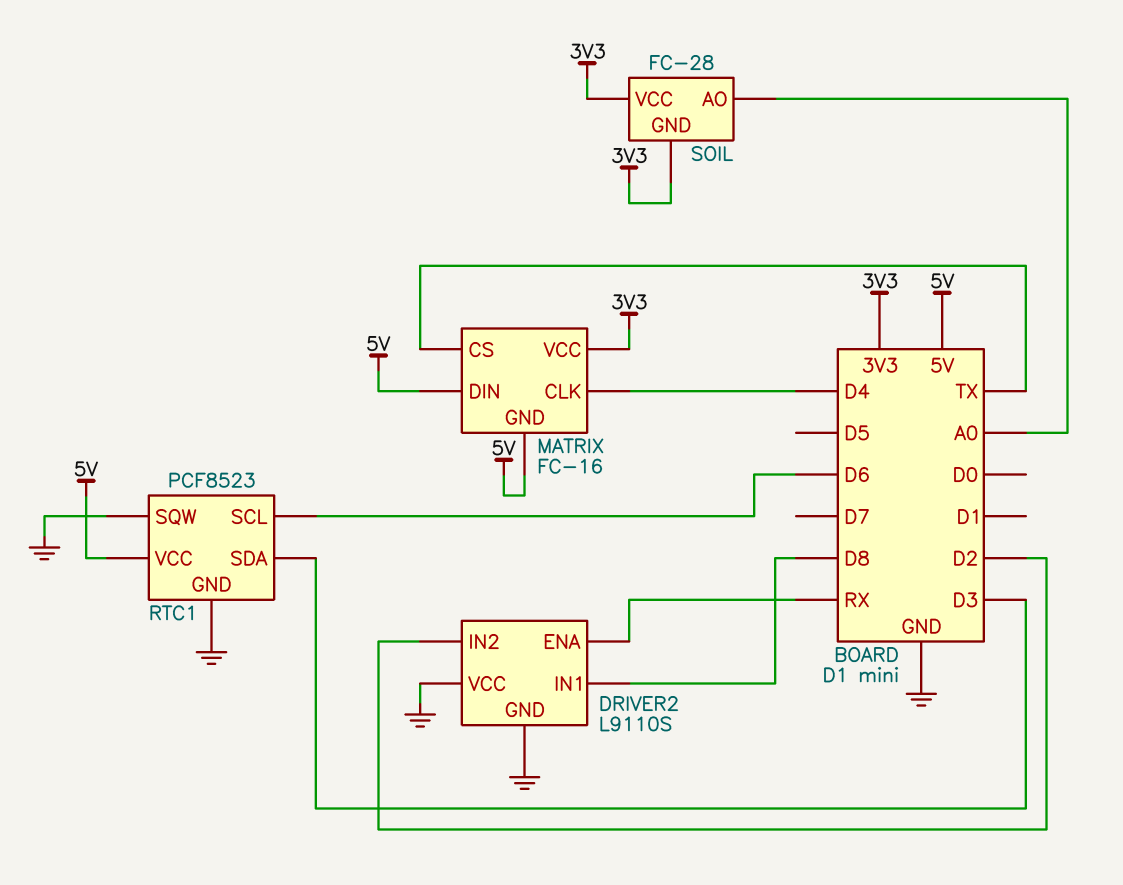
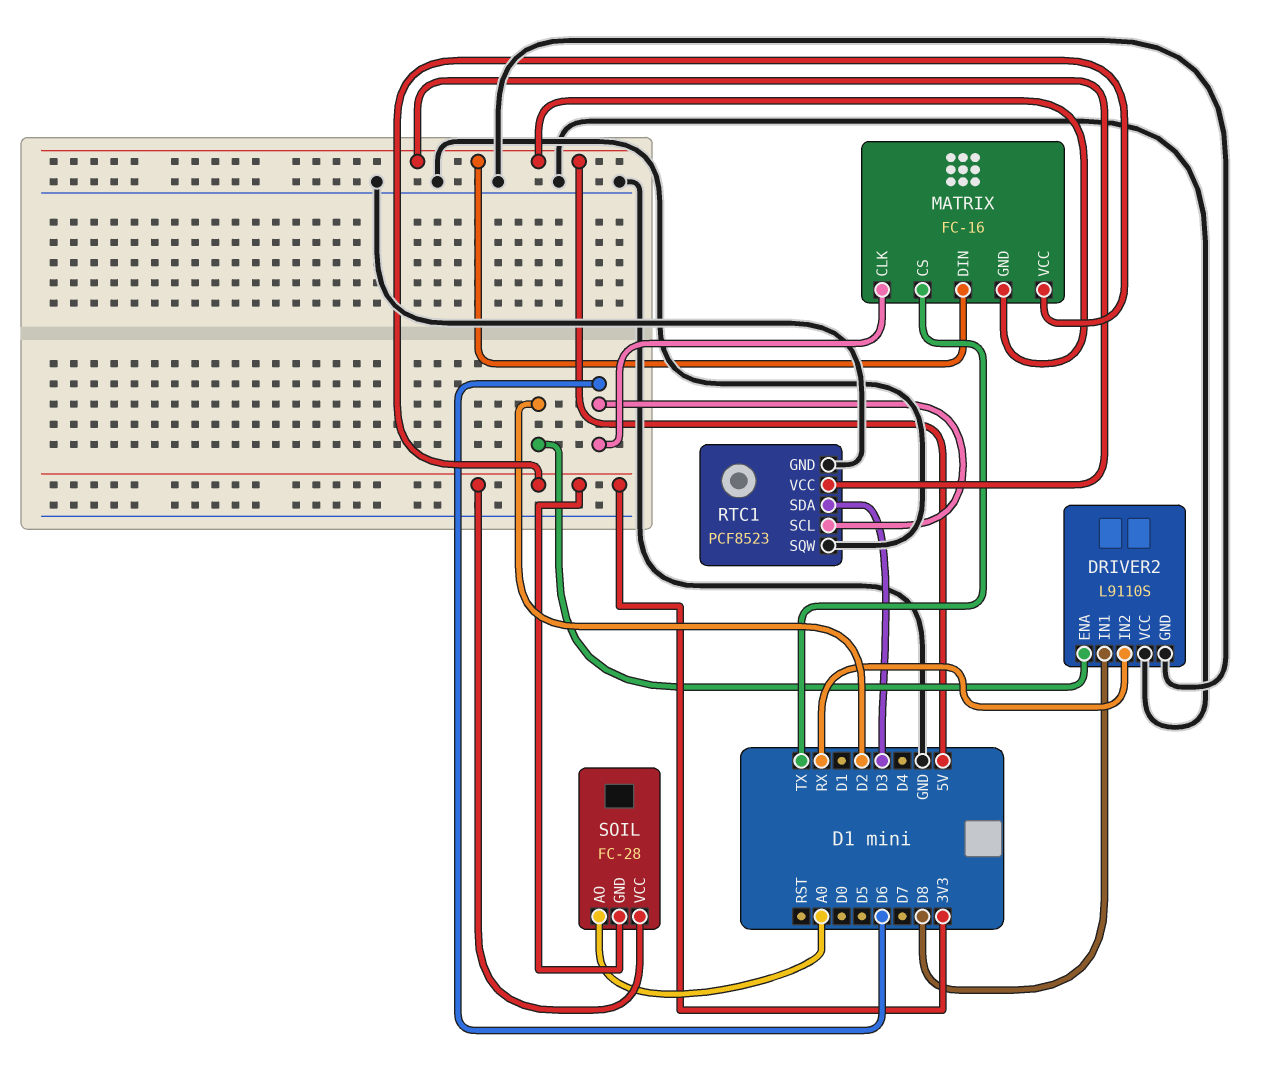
DRIVER2 pin ENA: RX -> D2
DRIVER2 pin IN2: D2 -> RX
MATRIX pin CLK: D4 -> D6

